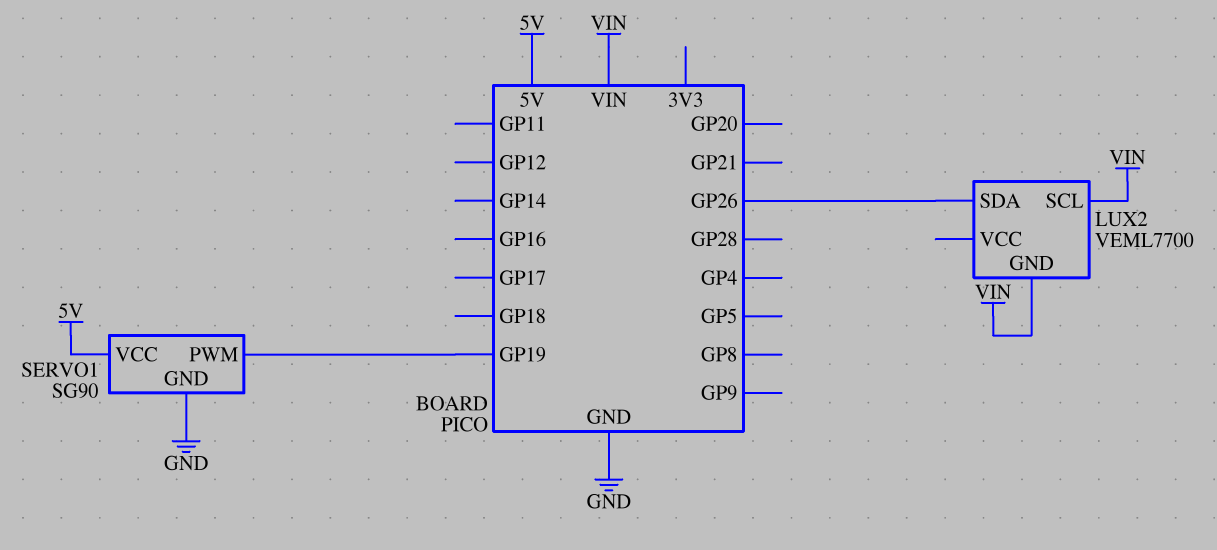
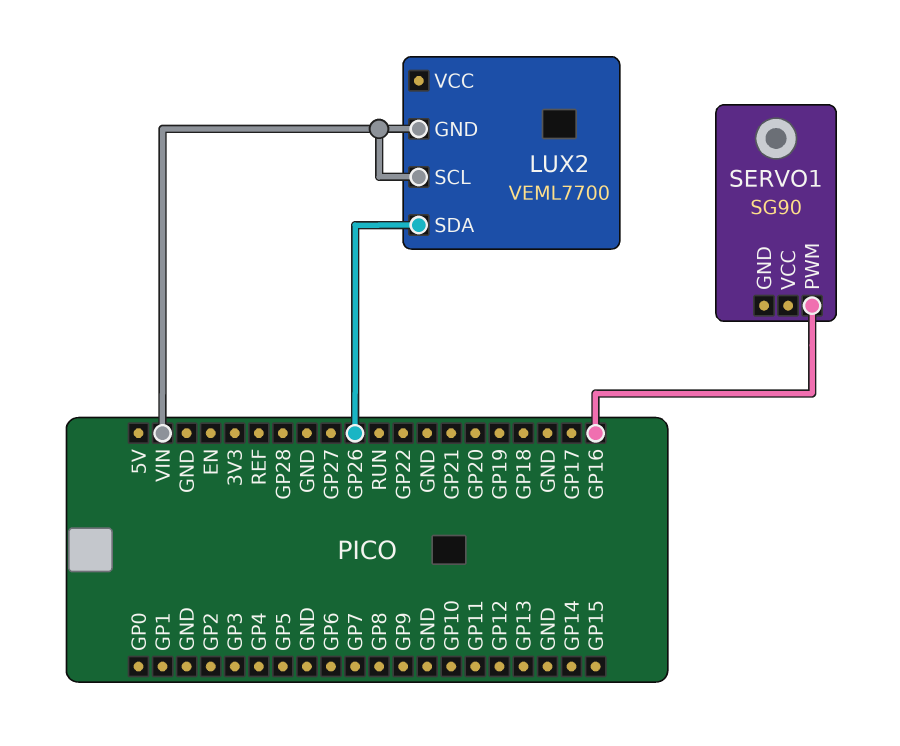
SERVO1 pin GND: GND -> none
SERVO1 pin PWM: GP19 -> GP16
SERVO1 pin VCC: 5V -> none

